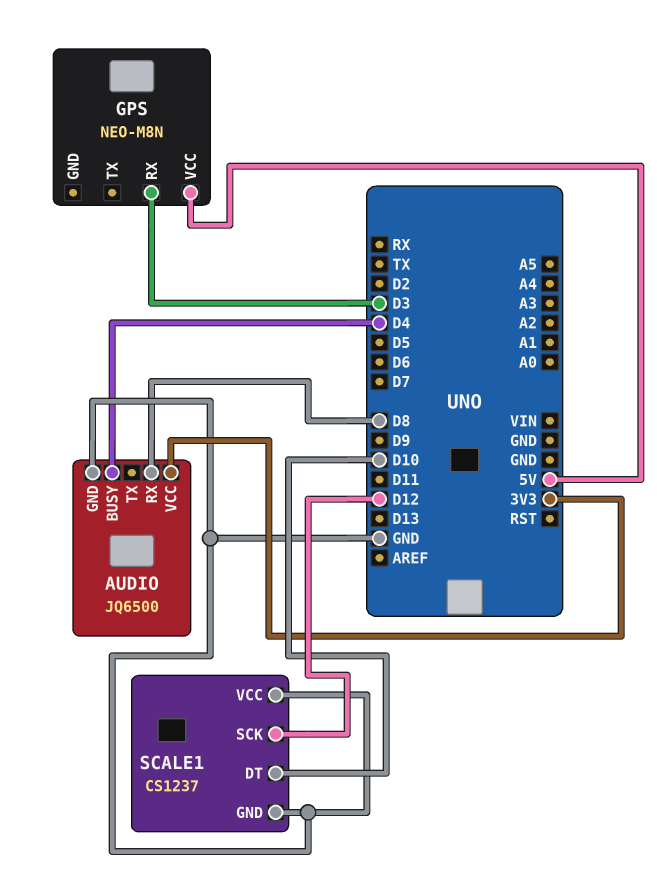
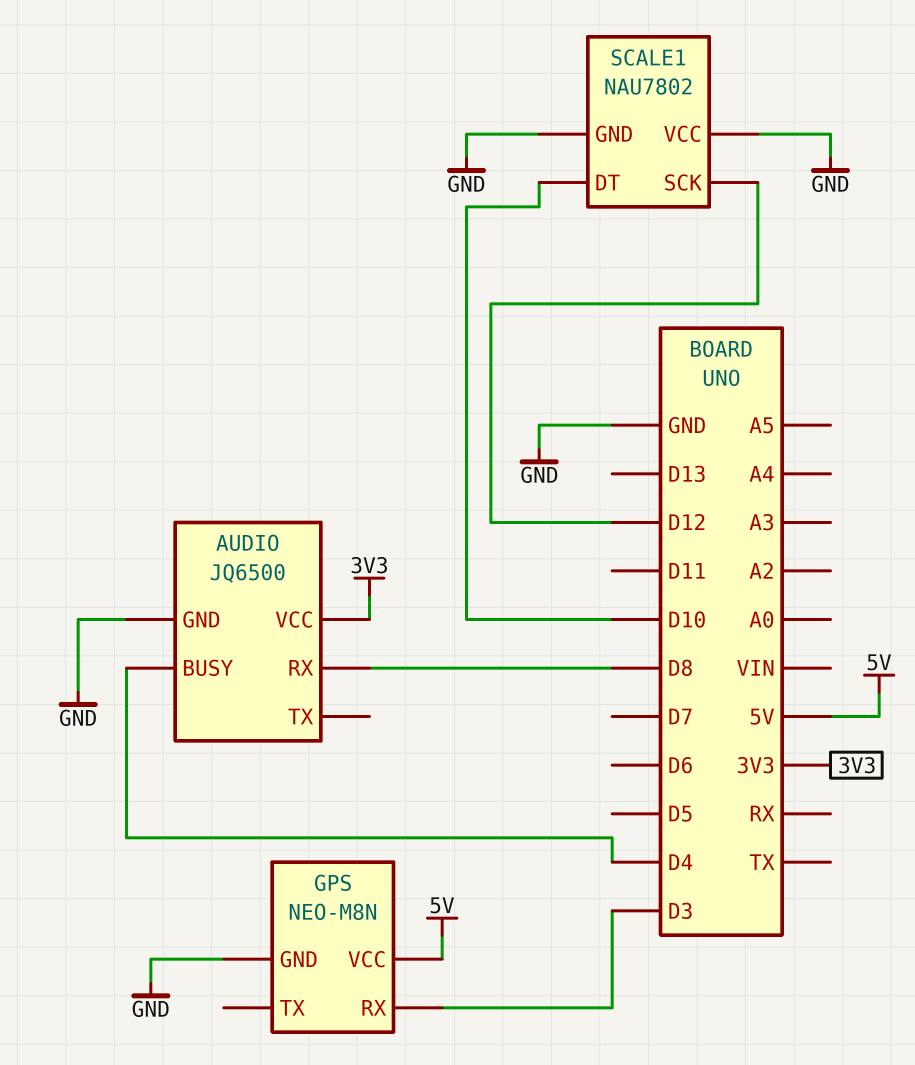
GPS pin GND: none -> GND
SCALE1: CS1237 -> NAU7802

